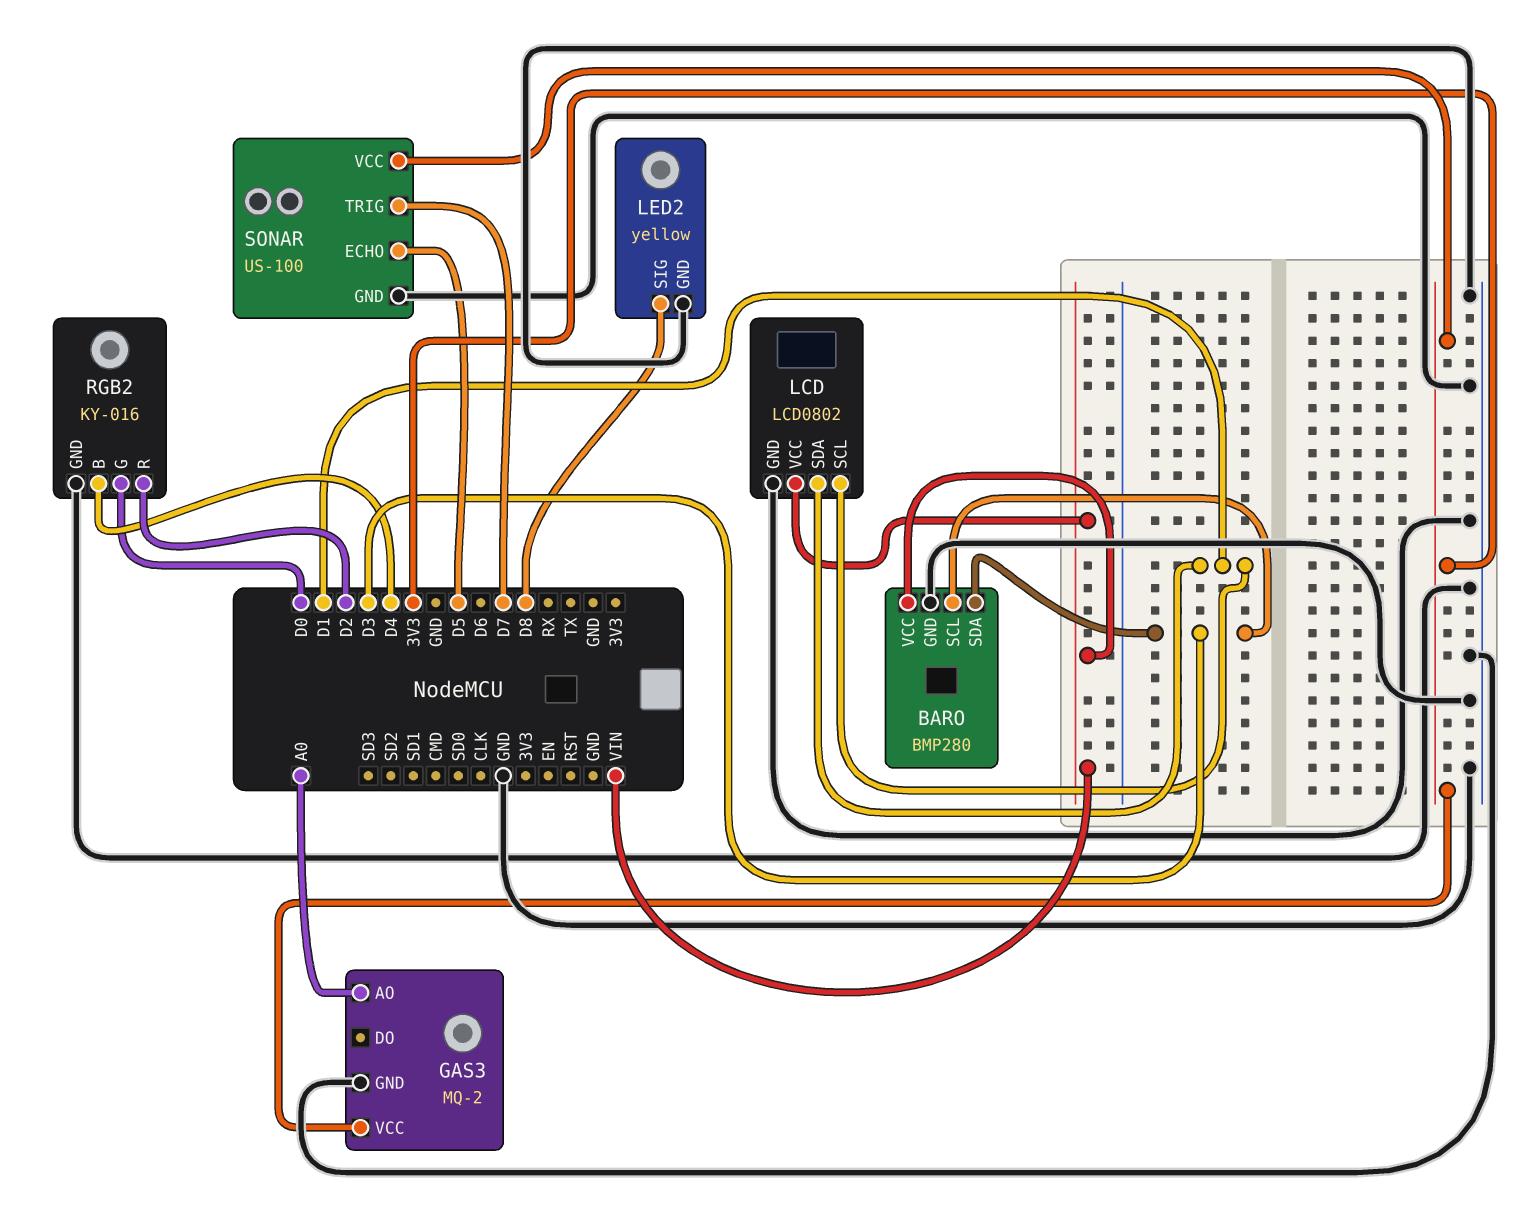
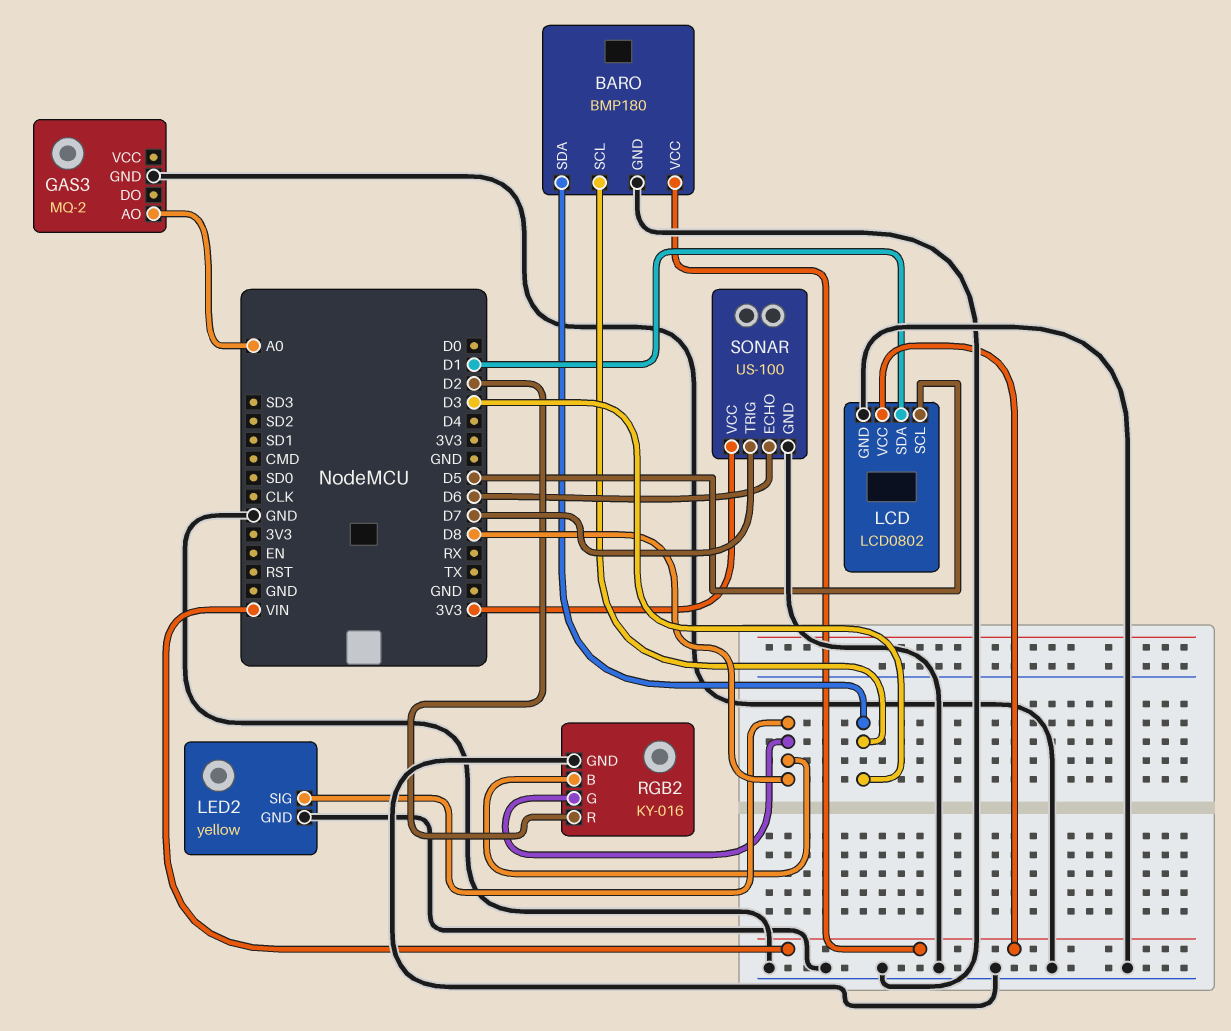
BARO: BMP280 -> BMP180
GAS3 pin VCC: 3V3 -> none
LCD pin SCL: D1 -> D5
RGB2 pin B: D4 -> D8
RGB2 pin G: D0 -> D8
SONAR pin ECHO: D5 -> D6

